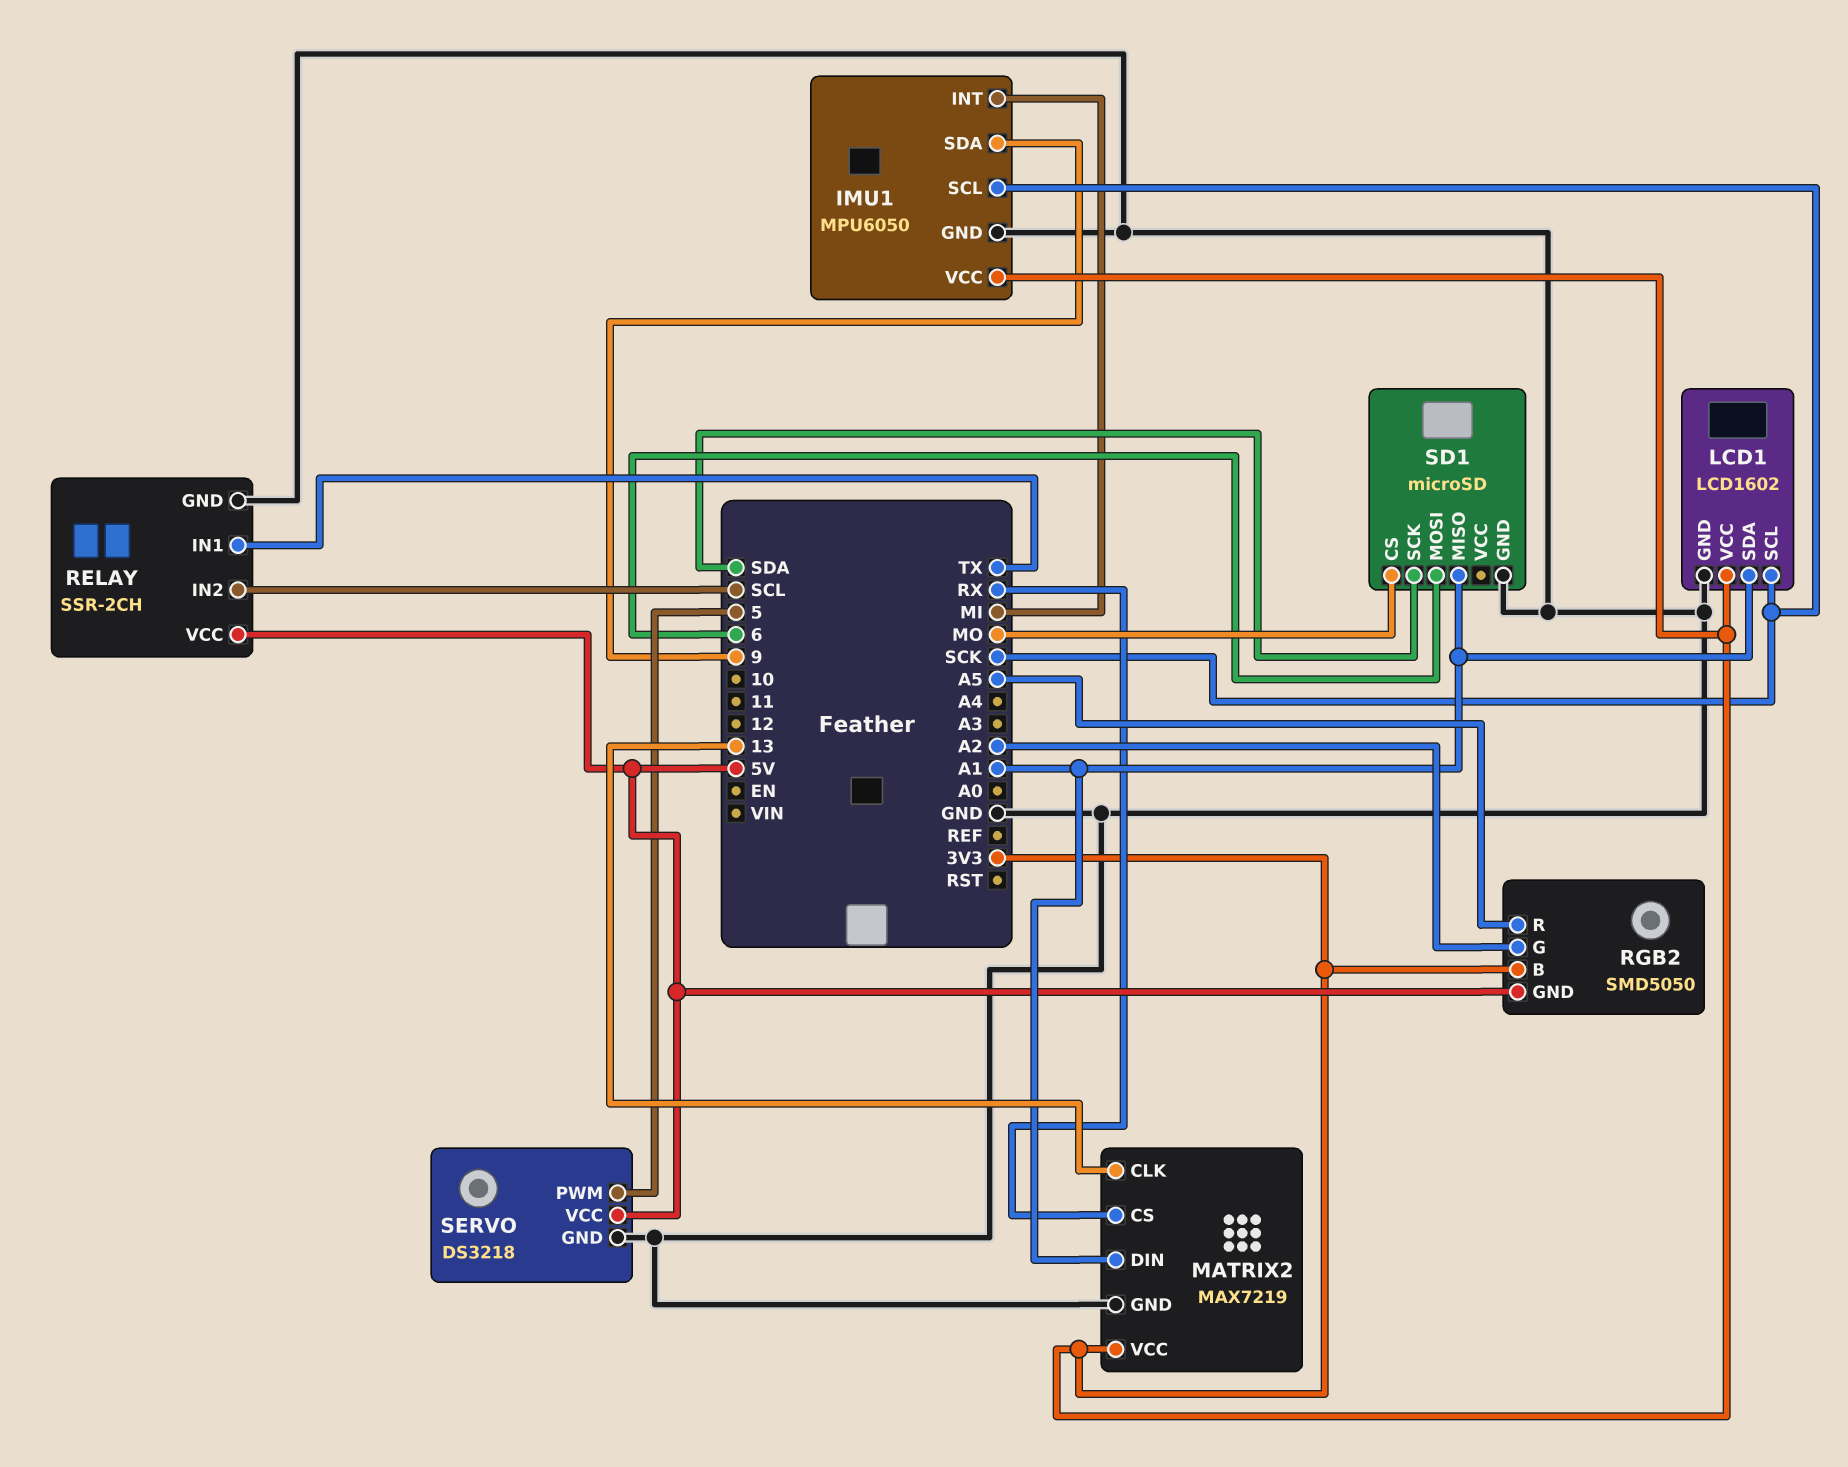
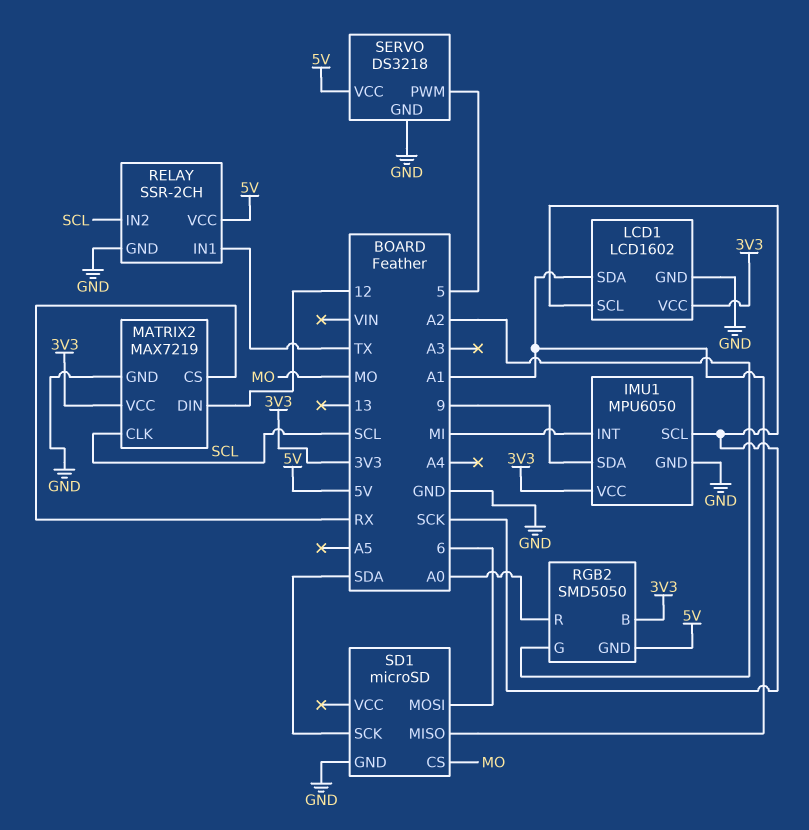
MATRIX2 pin CLK: 13 -> SCL
MATRIX2 pin DIN: A1 -> 12
RGB2 pin R: A5 -> A0

